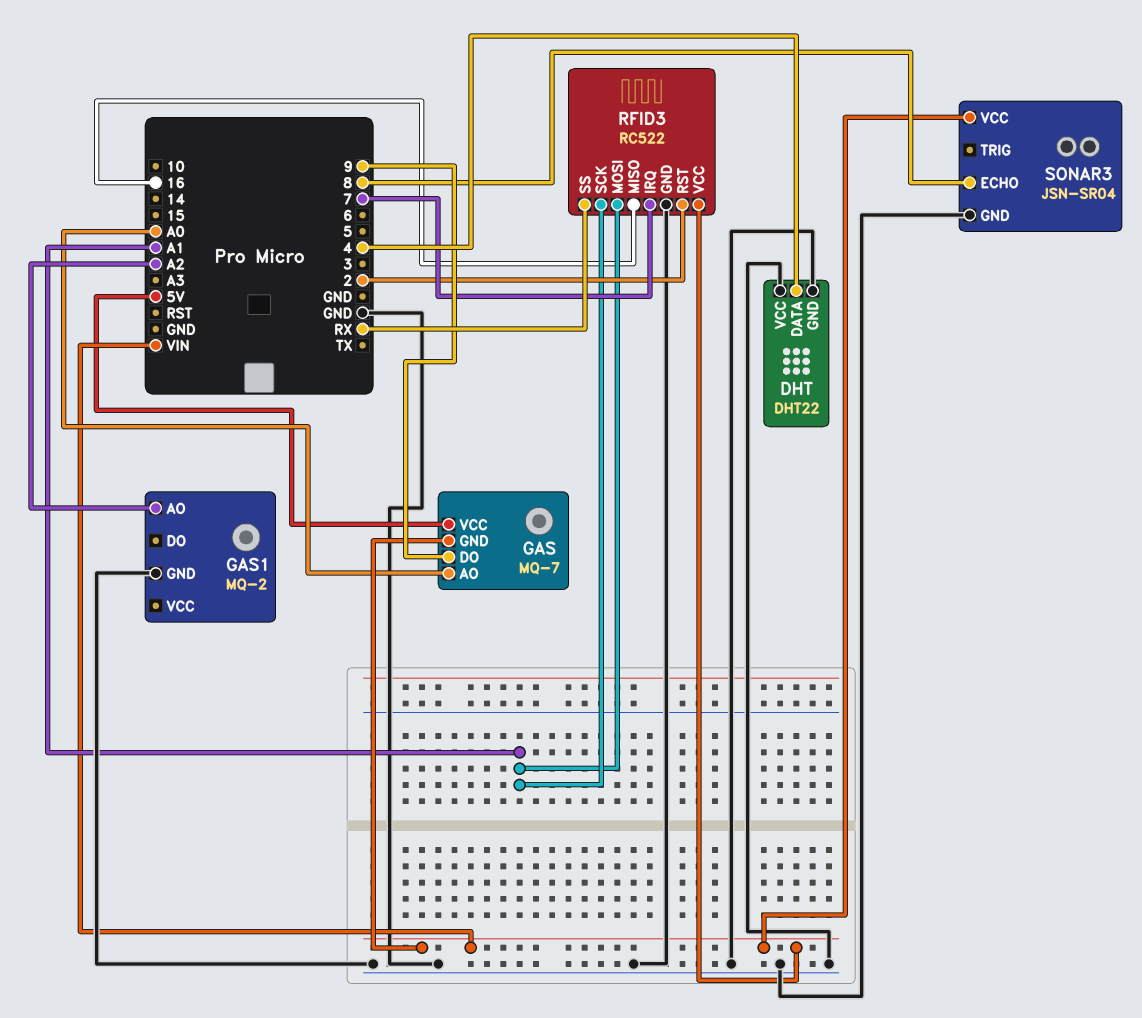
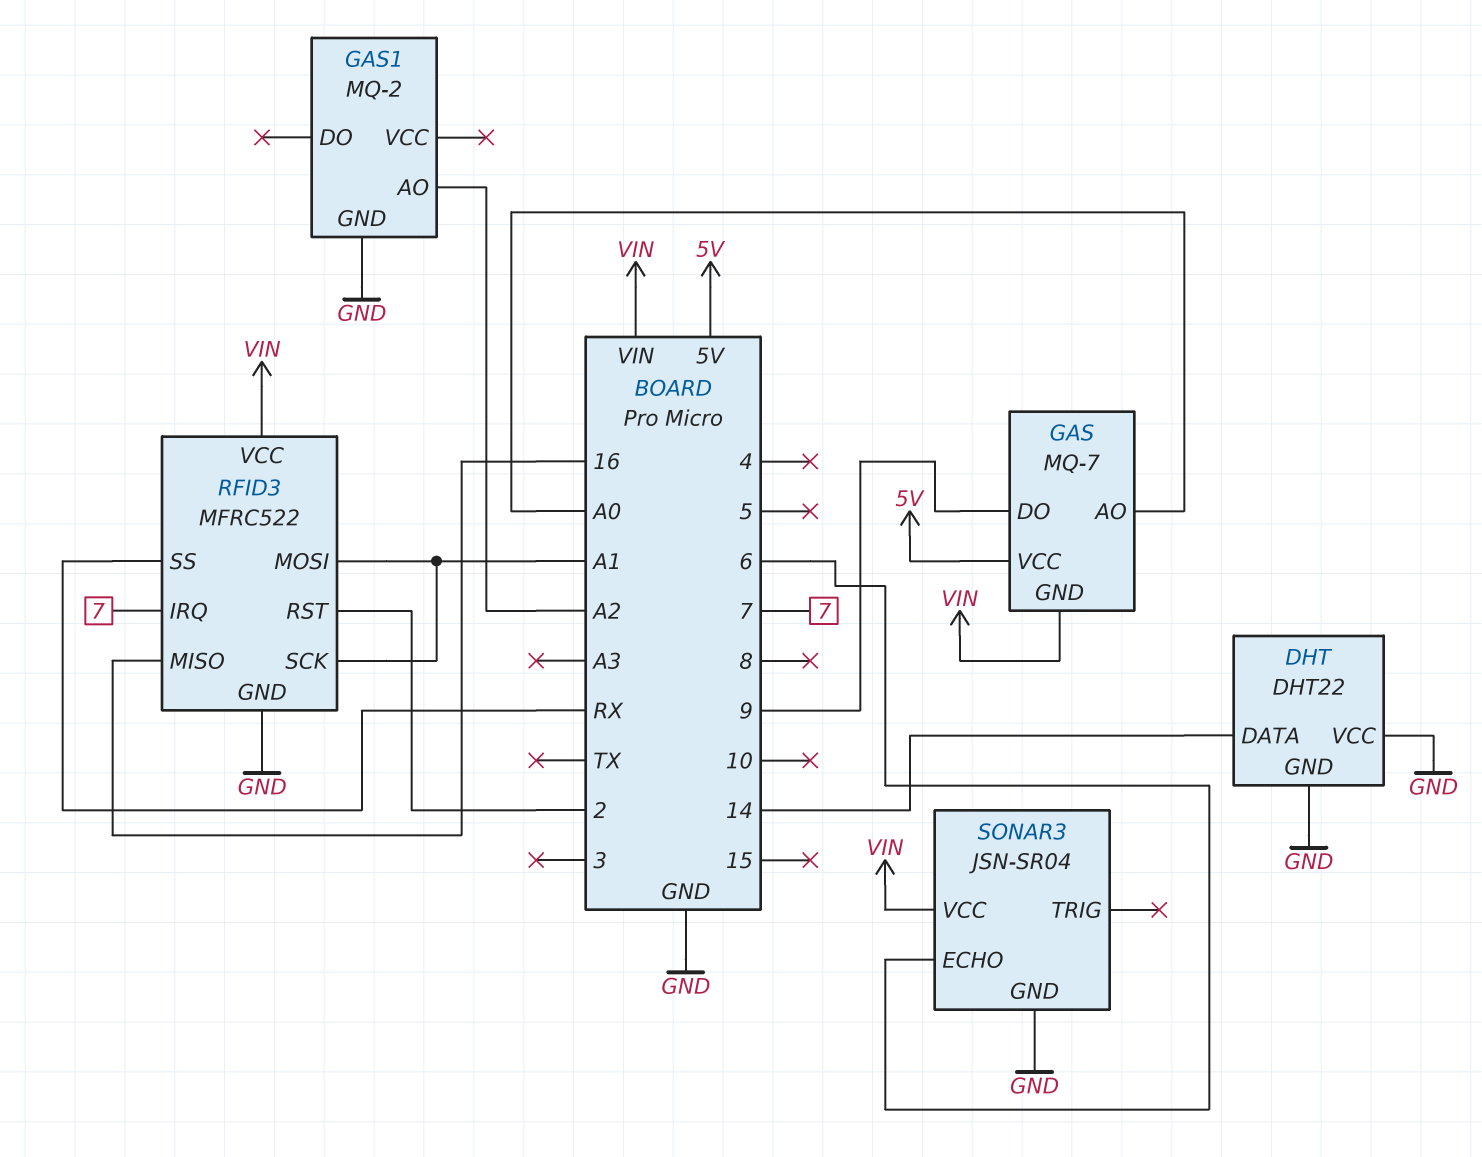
DHT pin DATA: 4 -> 14
RFID3: RC522 -> MFRC522
SONAR3 pin ECHO: 8 -> 6

